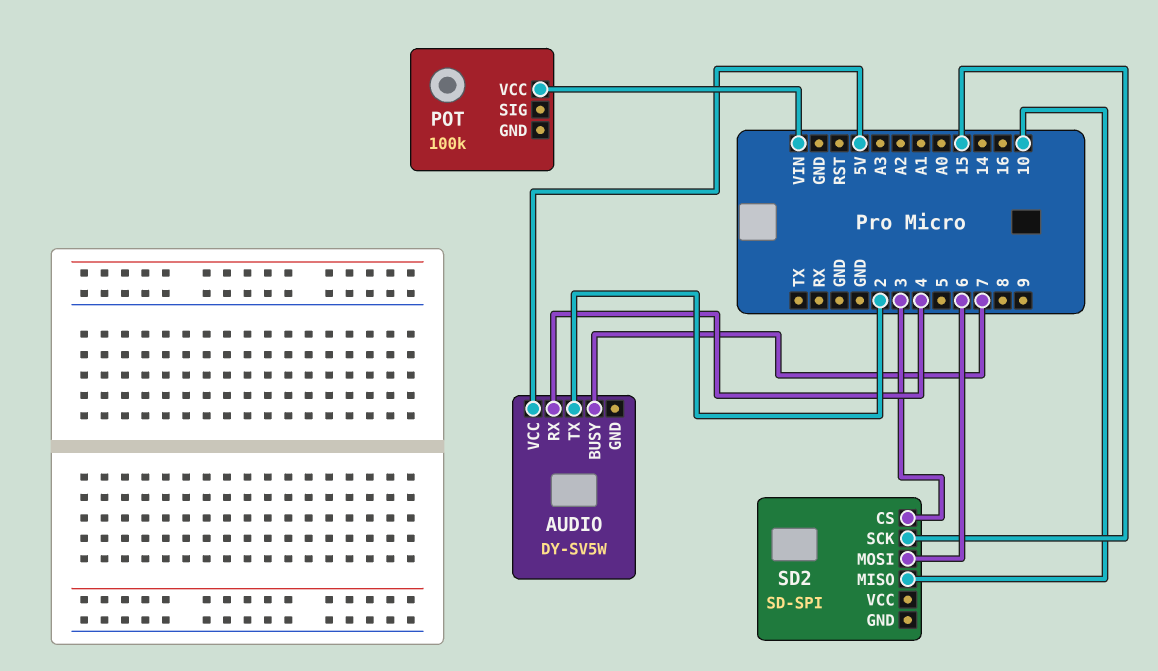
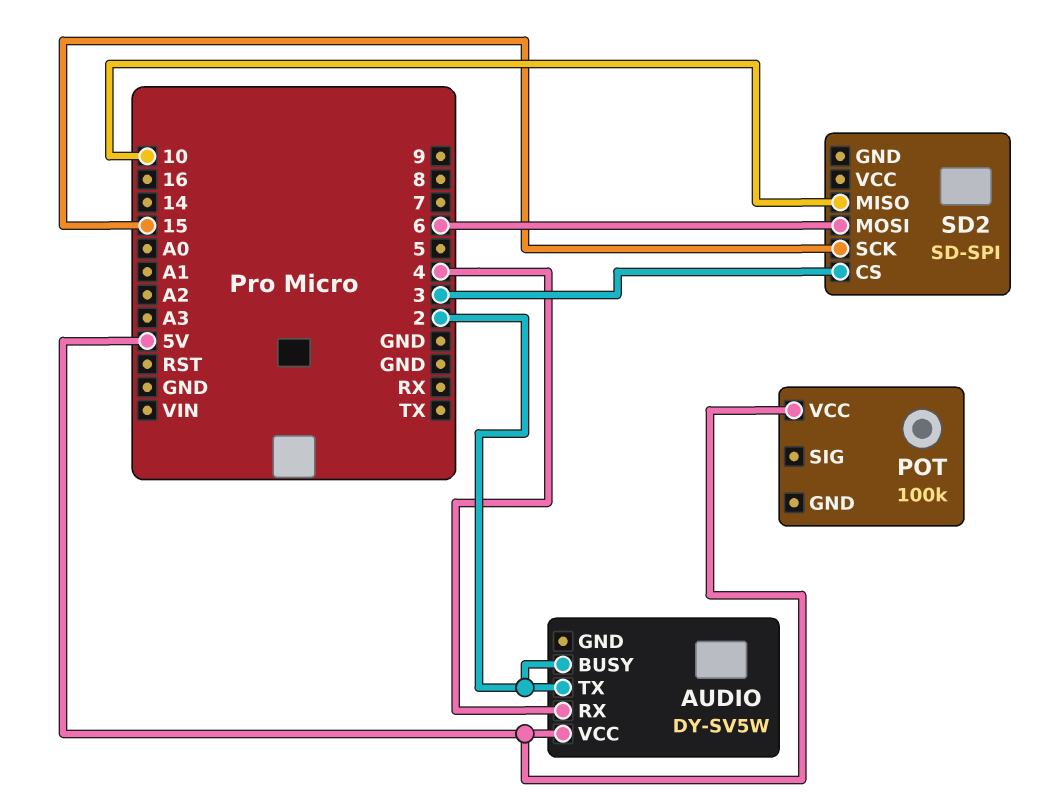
AUDIO pin BUSY: 7 -> 2
POT pin VCC: VIN -> 5V

